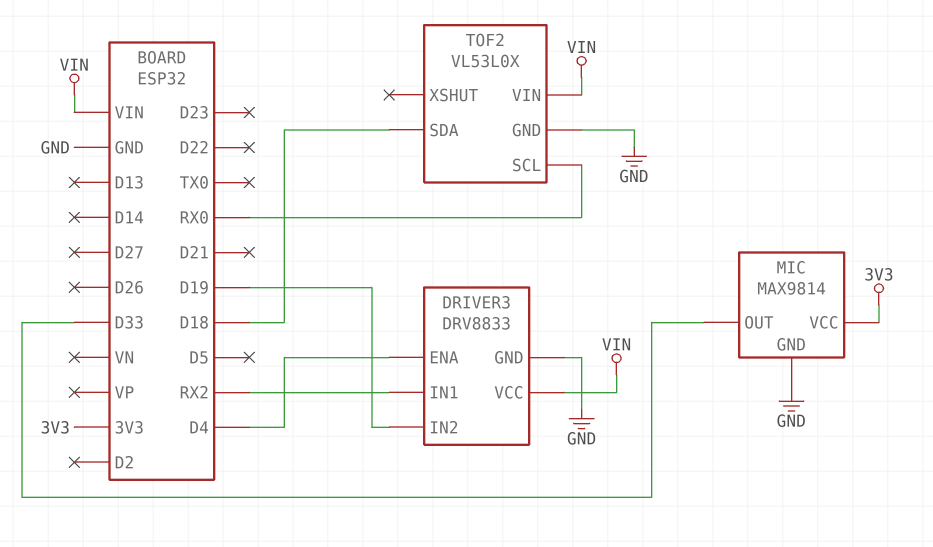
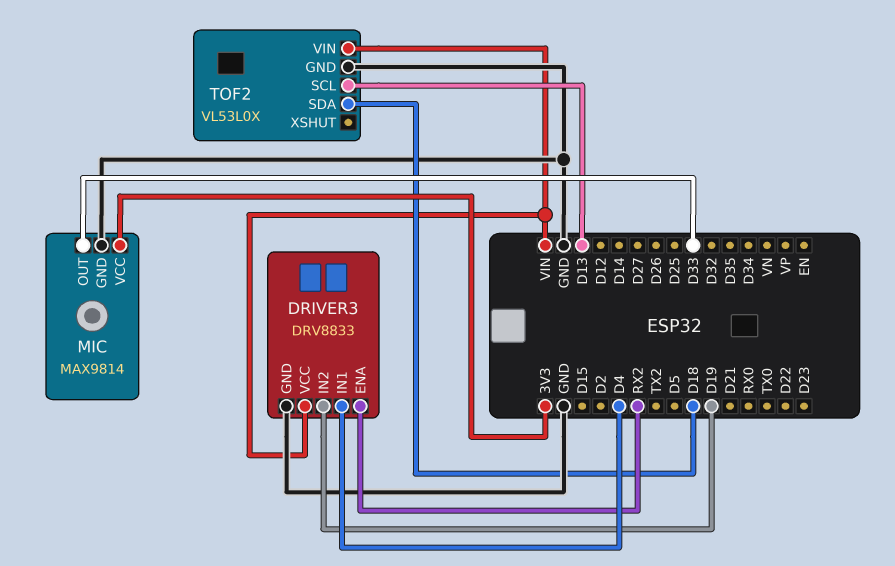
DRIVER3 pin ENA: D4 -> RX2
DRIVER3 pin IN1: RX2 -> D4
TOF2 pin SCL: RX0 -> D13

